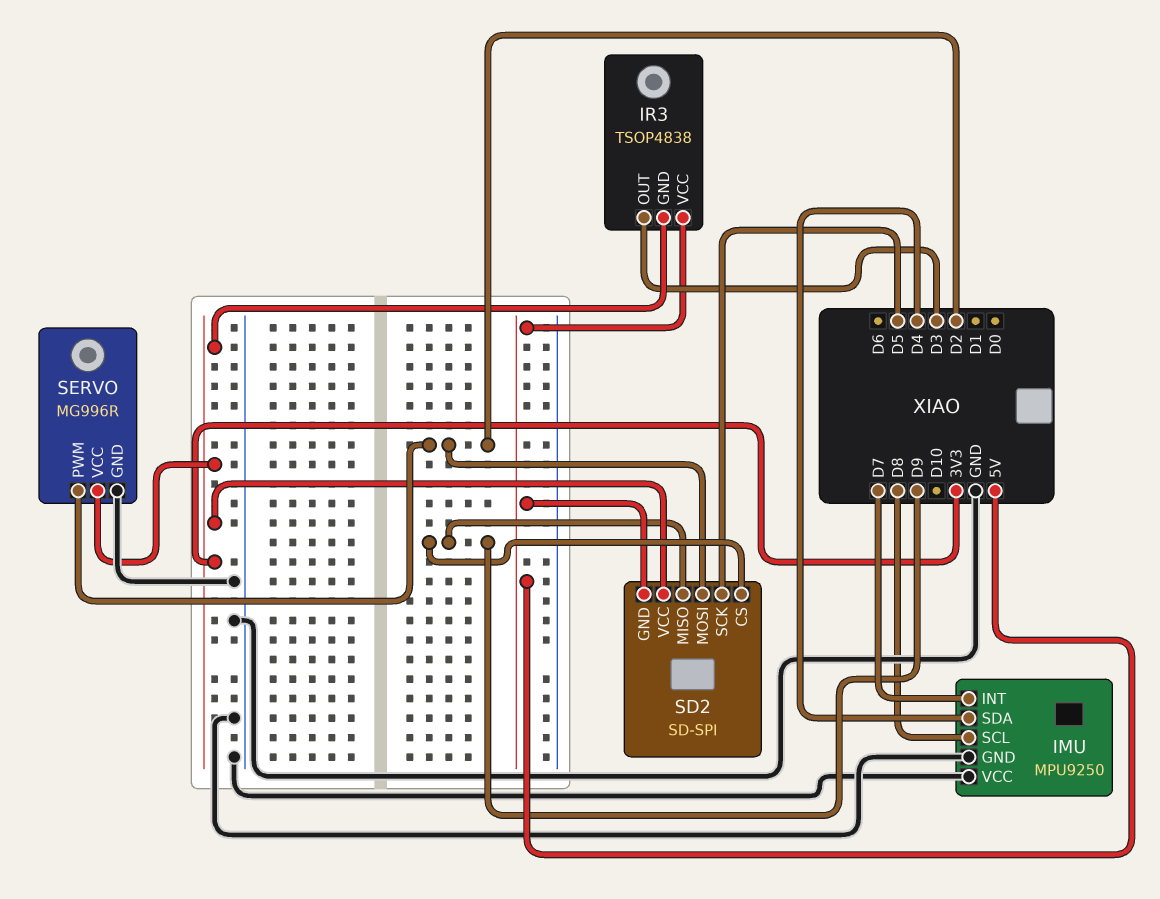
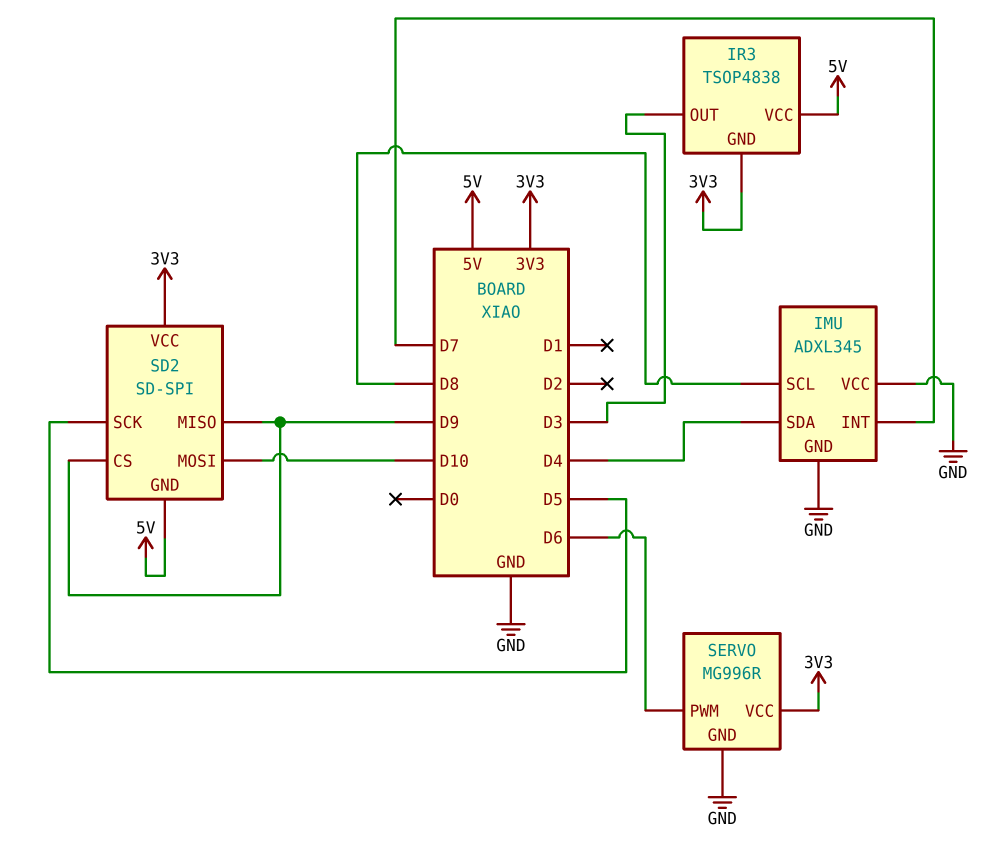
IMU: MPU9250 -> ADXL345
SD2 pin MOSI: D2 -> D10
SERVO pin PWM: D2 -> D6

